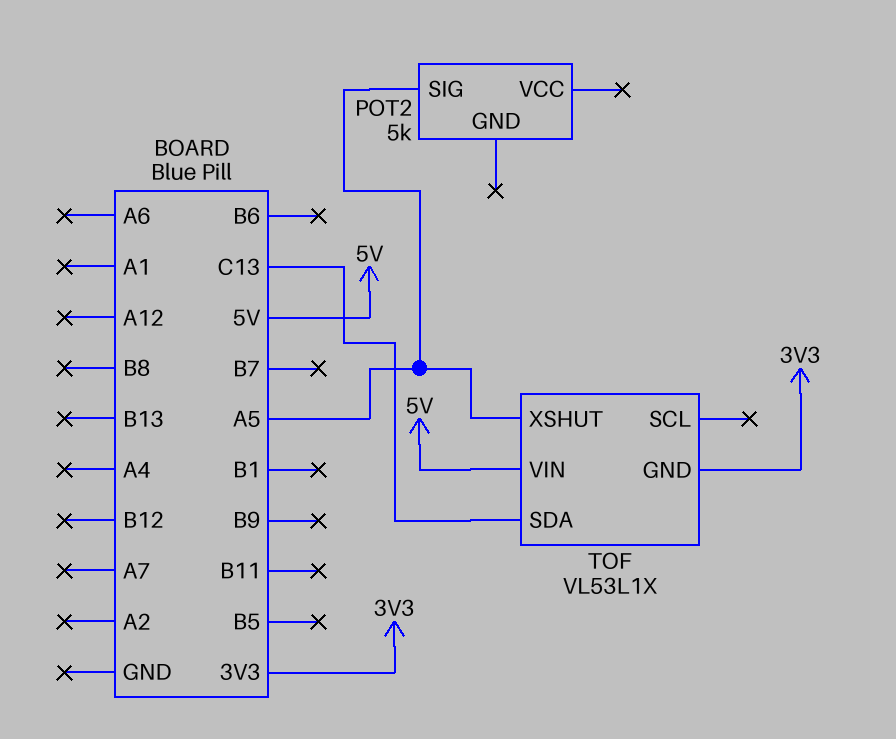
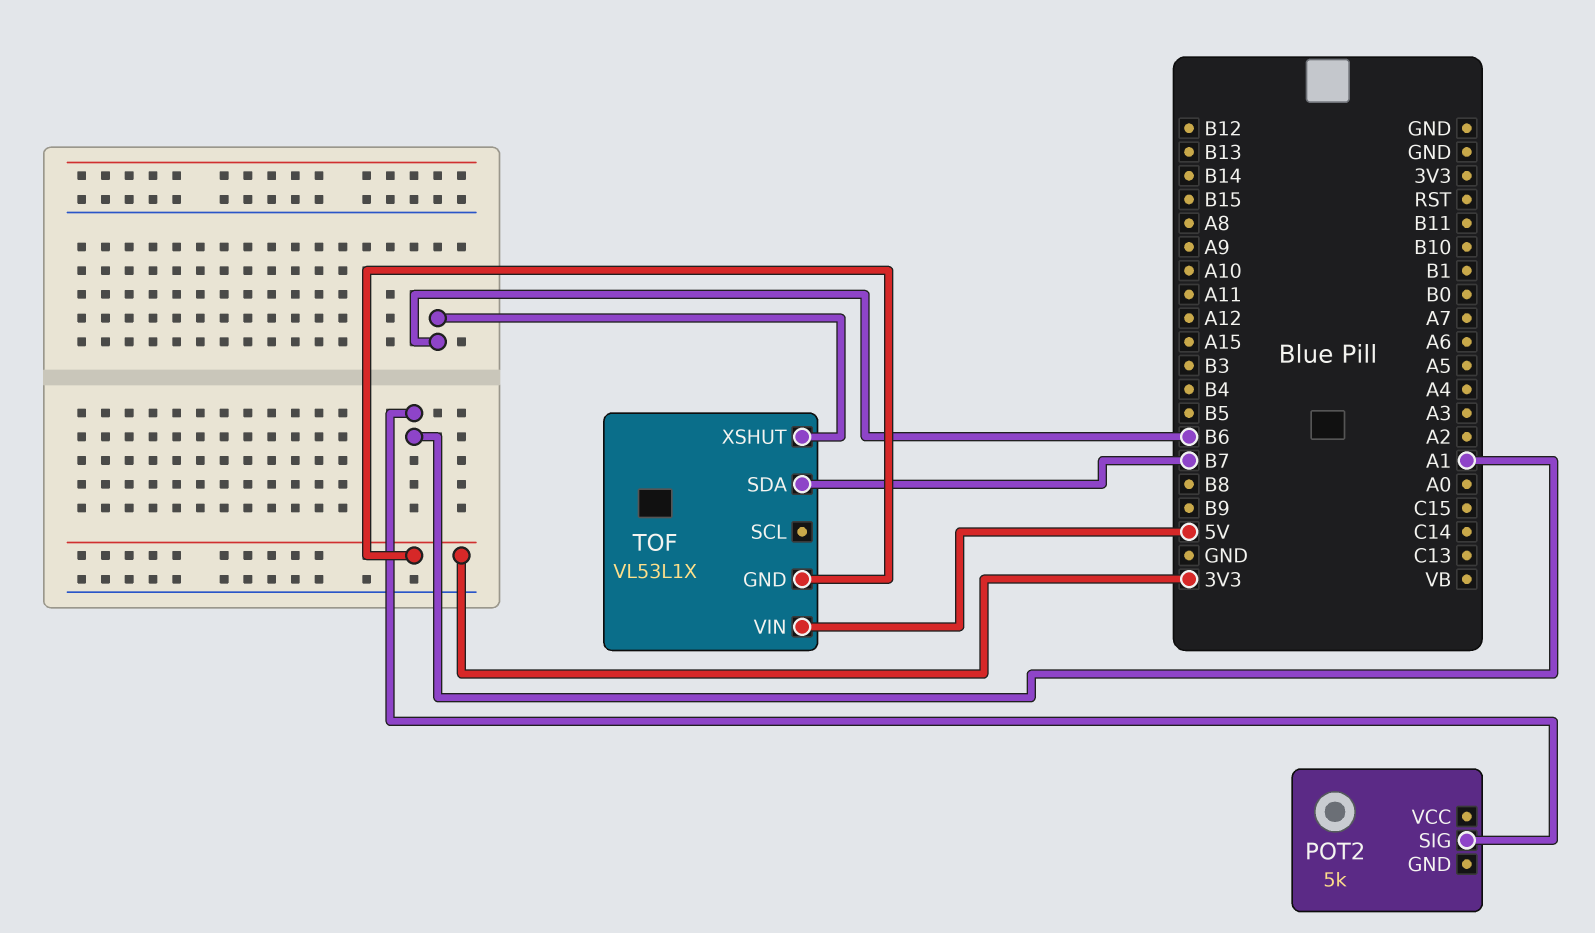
POT2 pin SIG: A5 -> A1
TOF pin SDA: C13 -> B7
TOF pin XSHUT: A5 -> B6

